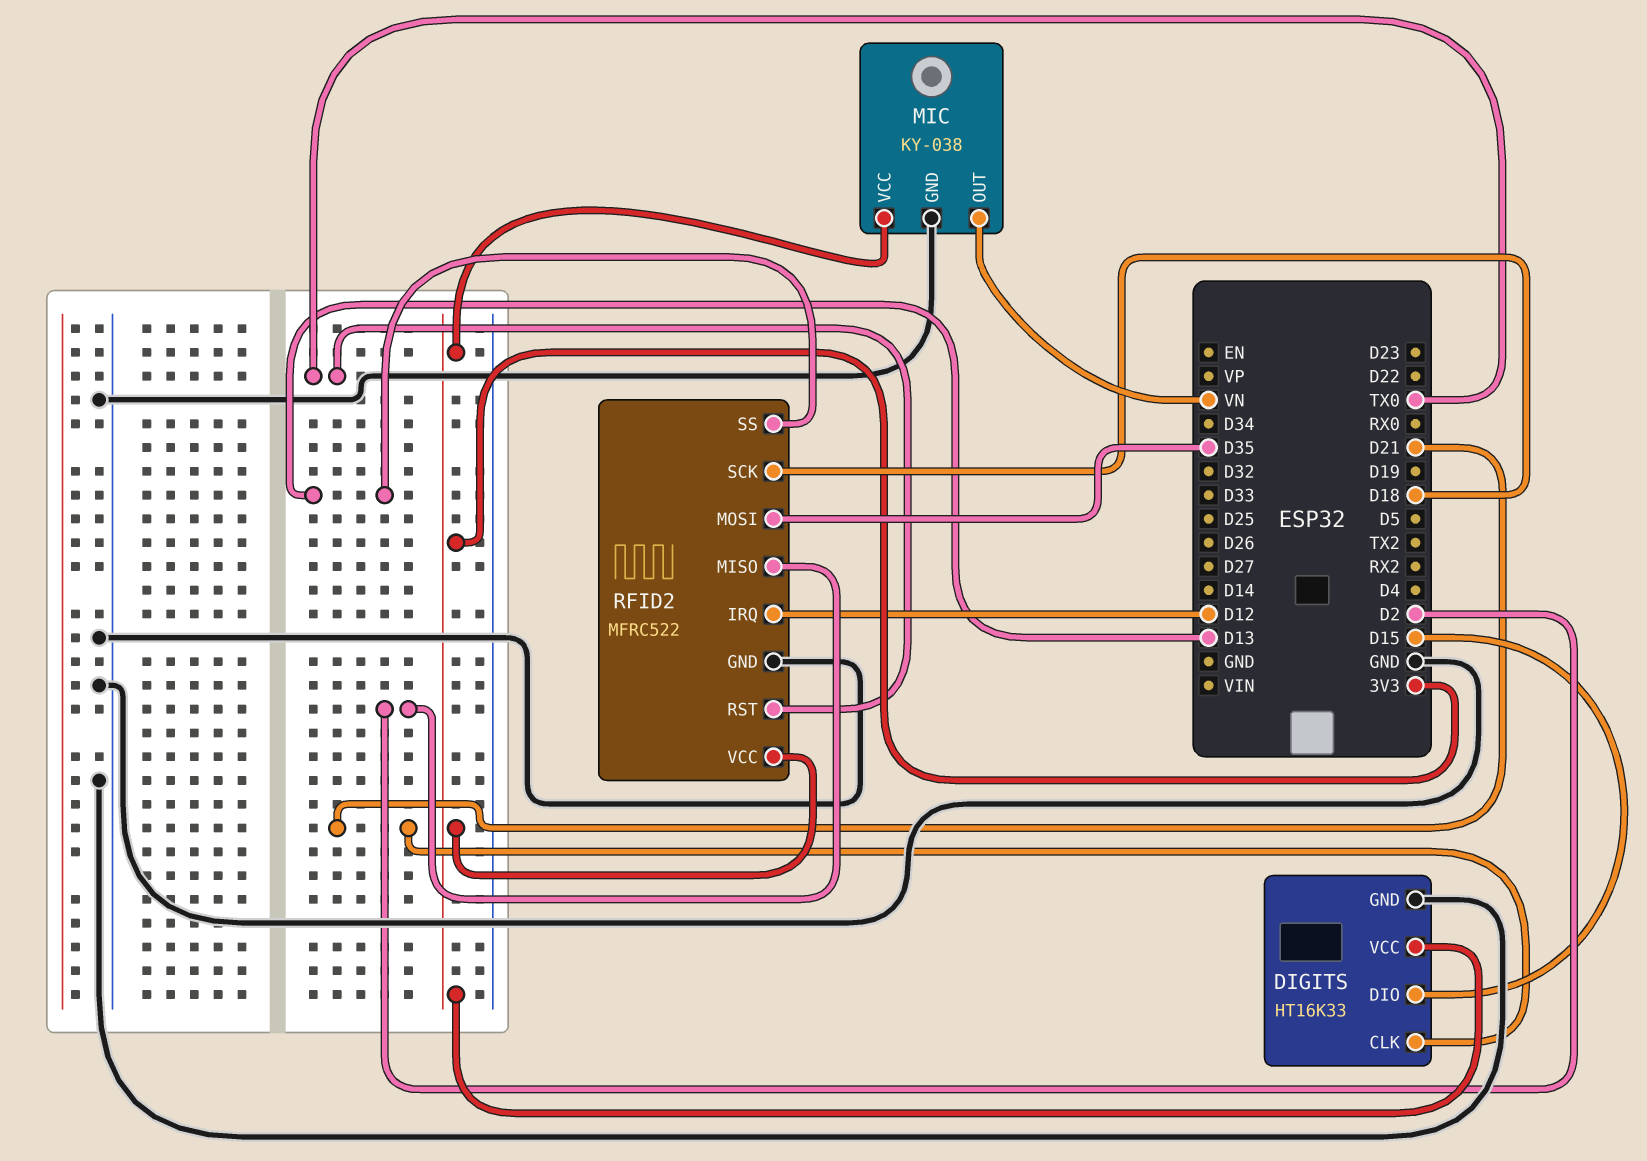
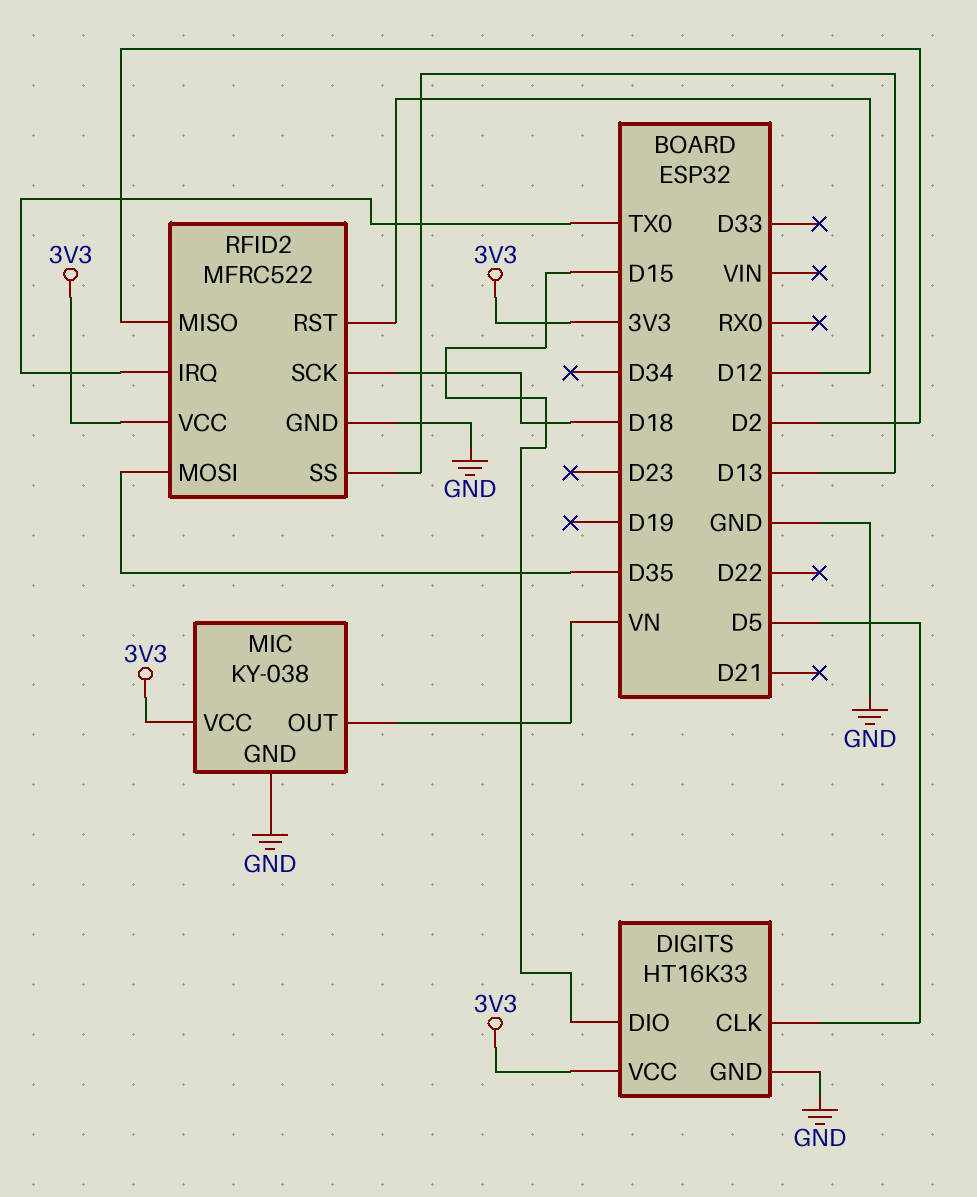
DIGITS pin CLK: D21 -> D5
RFID2 pin IRQ: D12 -> TX0
RFID2 pin RST: TX0 -> D12

